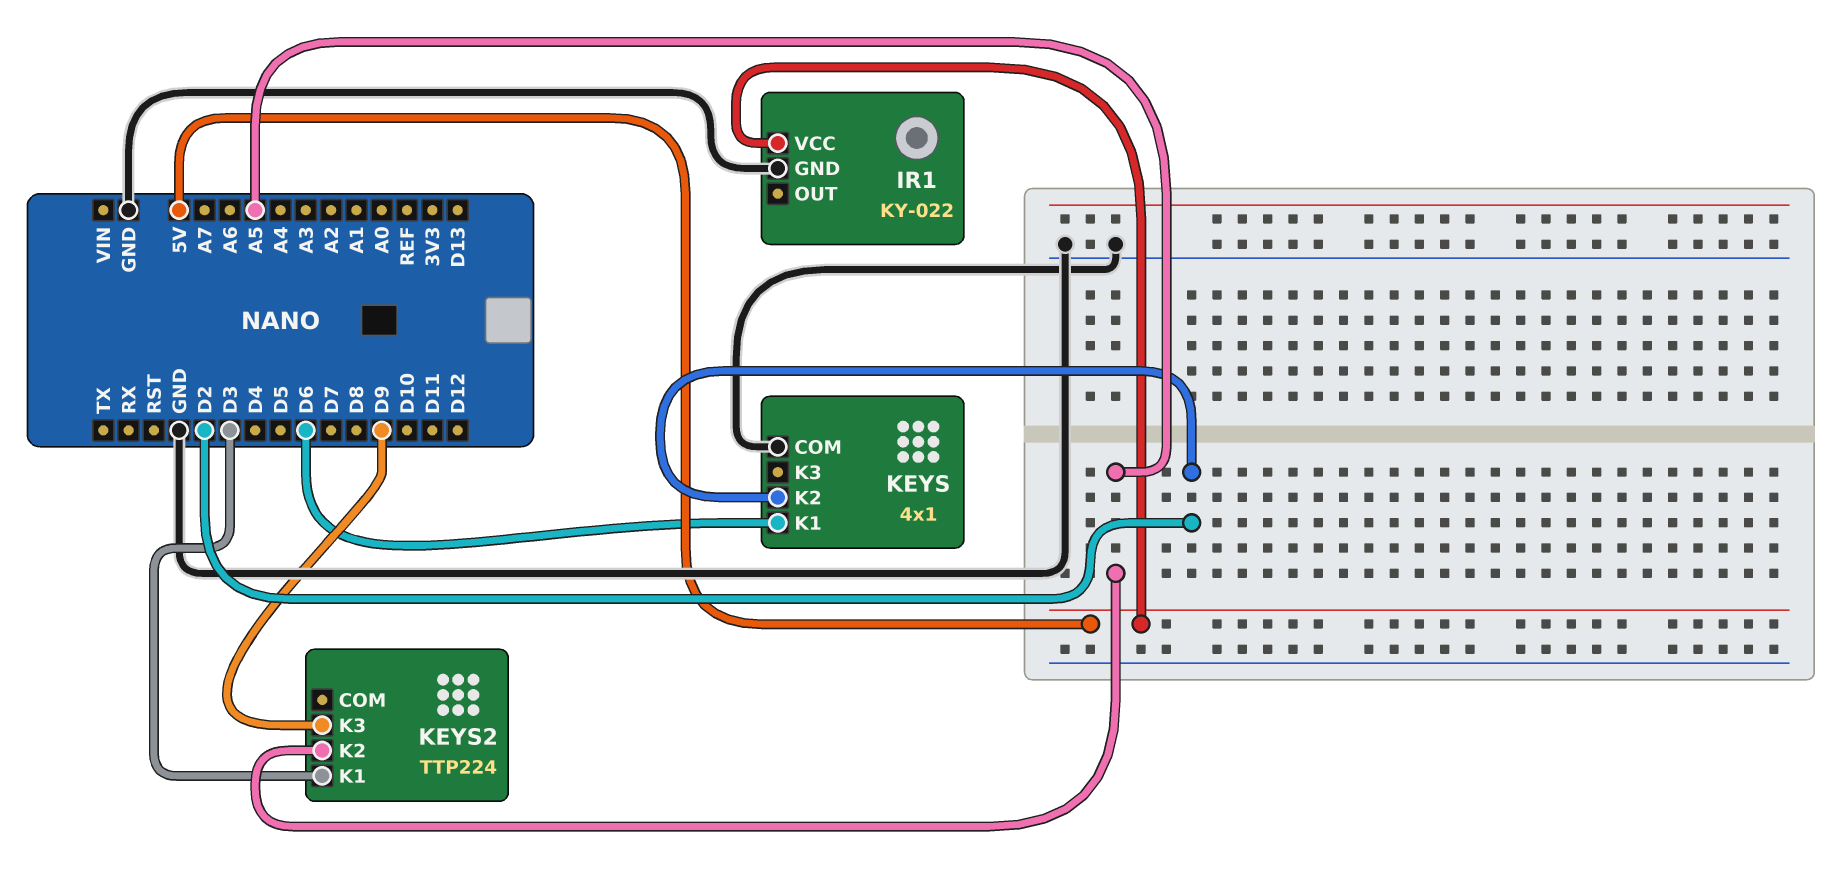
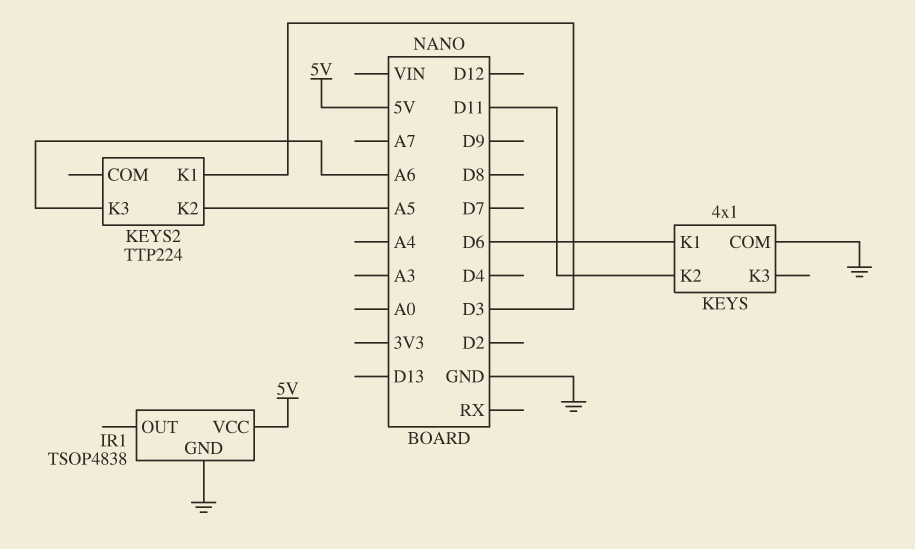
IR1: KY-022 -> TSOP4838
KEYS pin K2: D2 -> D11
KEYS2 pin K3: D9 -> A6

